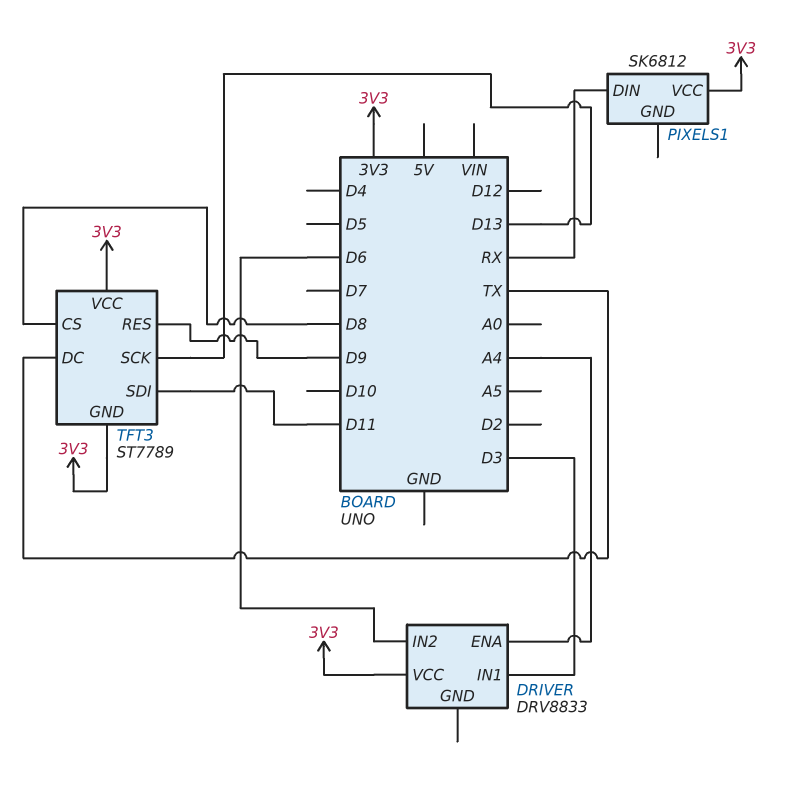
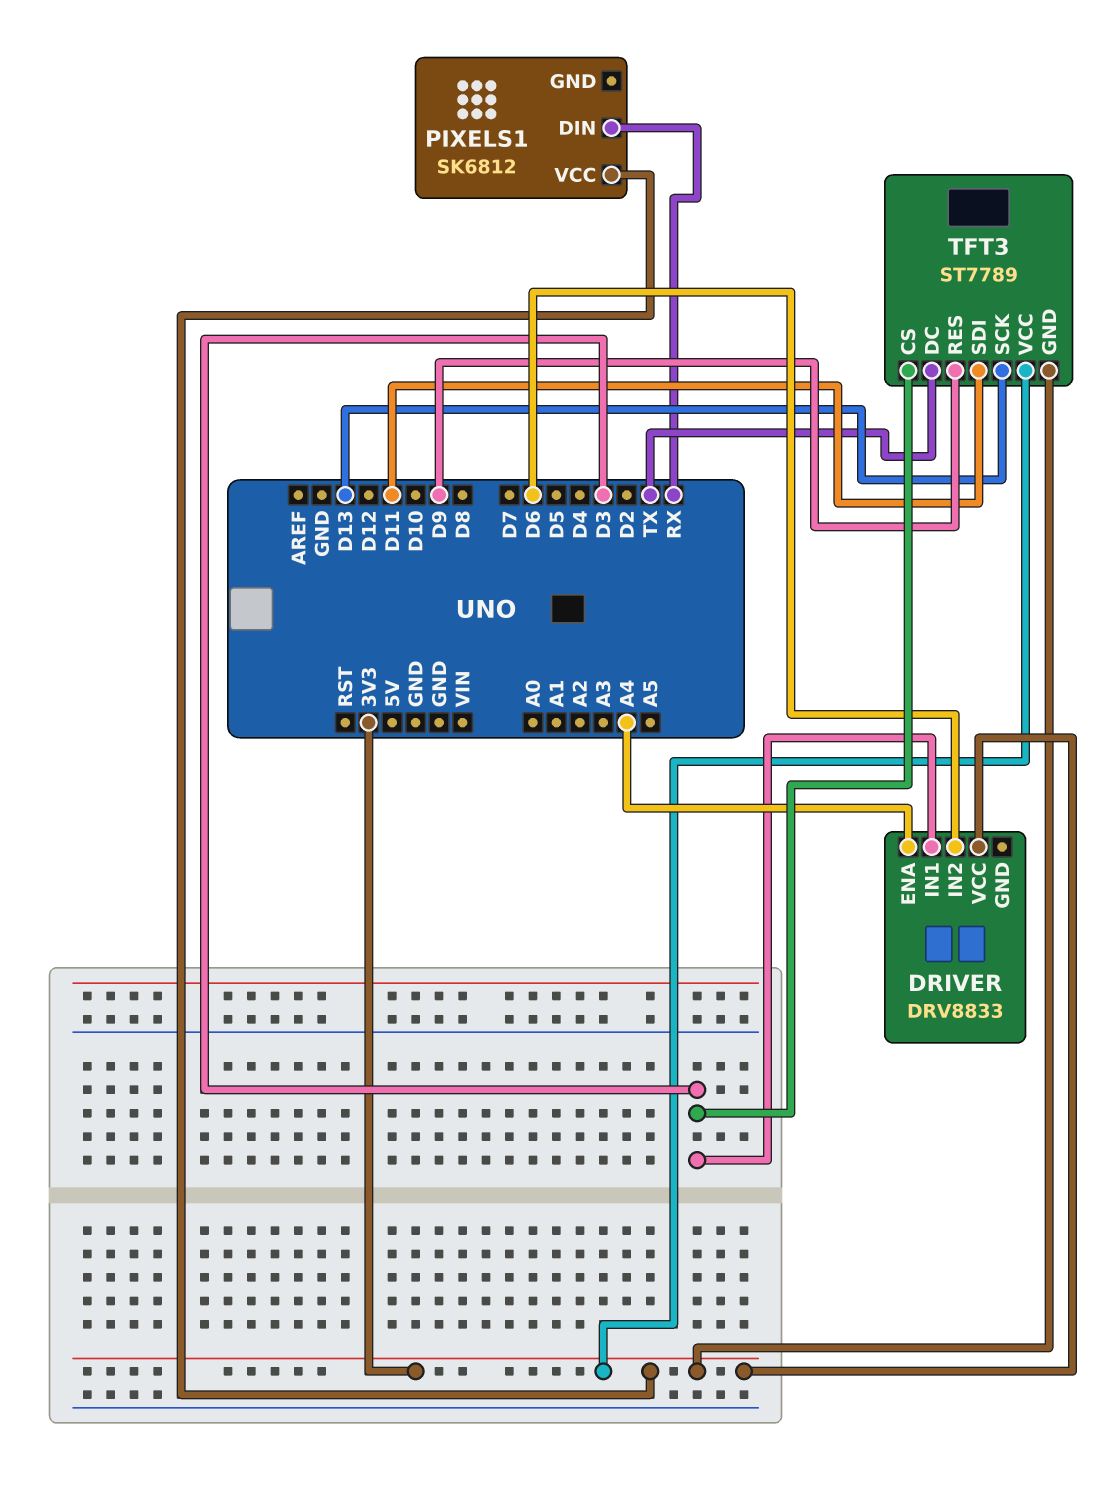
TFT3 pin CS: D8 -> D3

